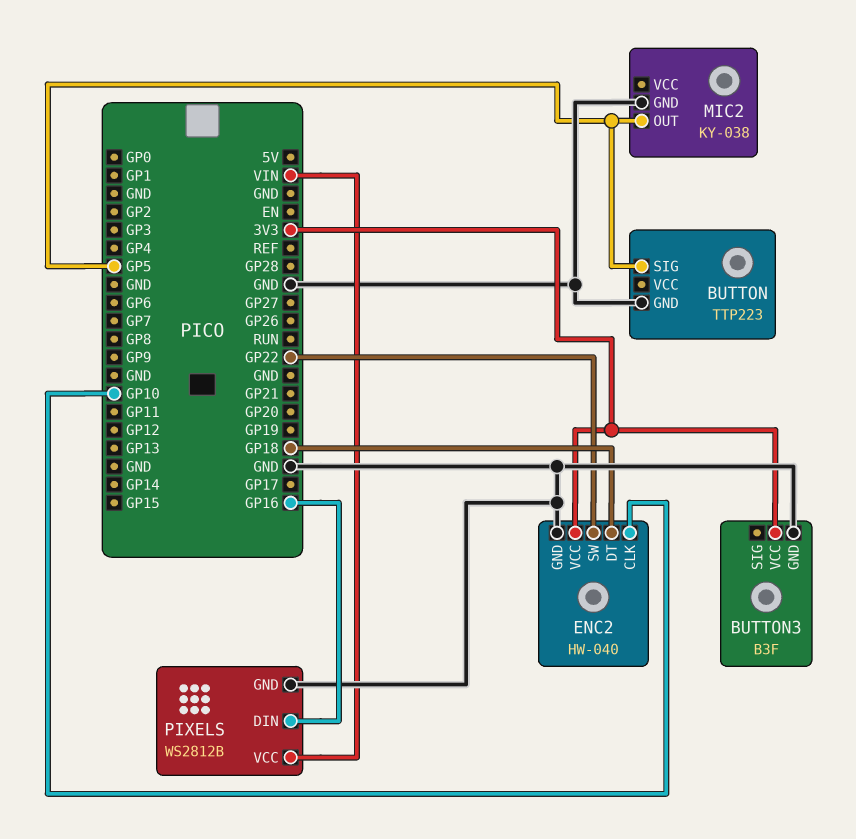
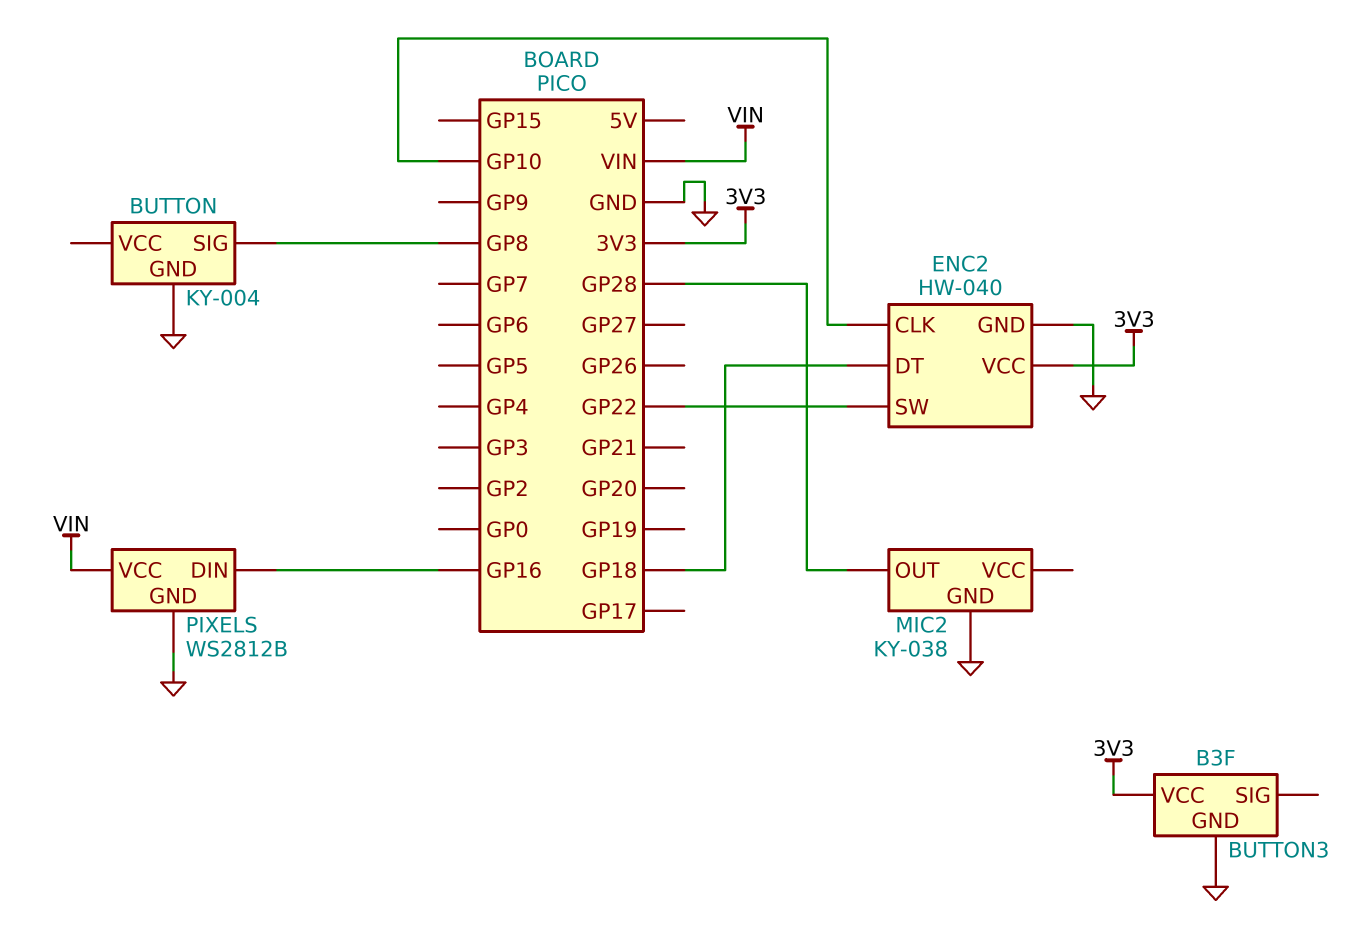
BUTTON: TTP223 -> KY-004
BUTTON pin SIG: GP5 -> GP8
MIC2 pin OUT: GP5 -> GP28

